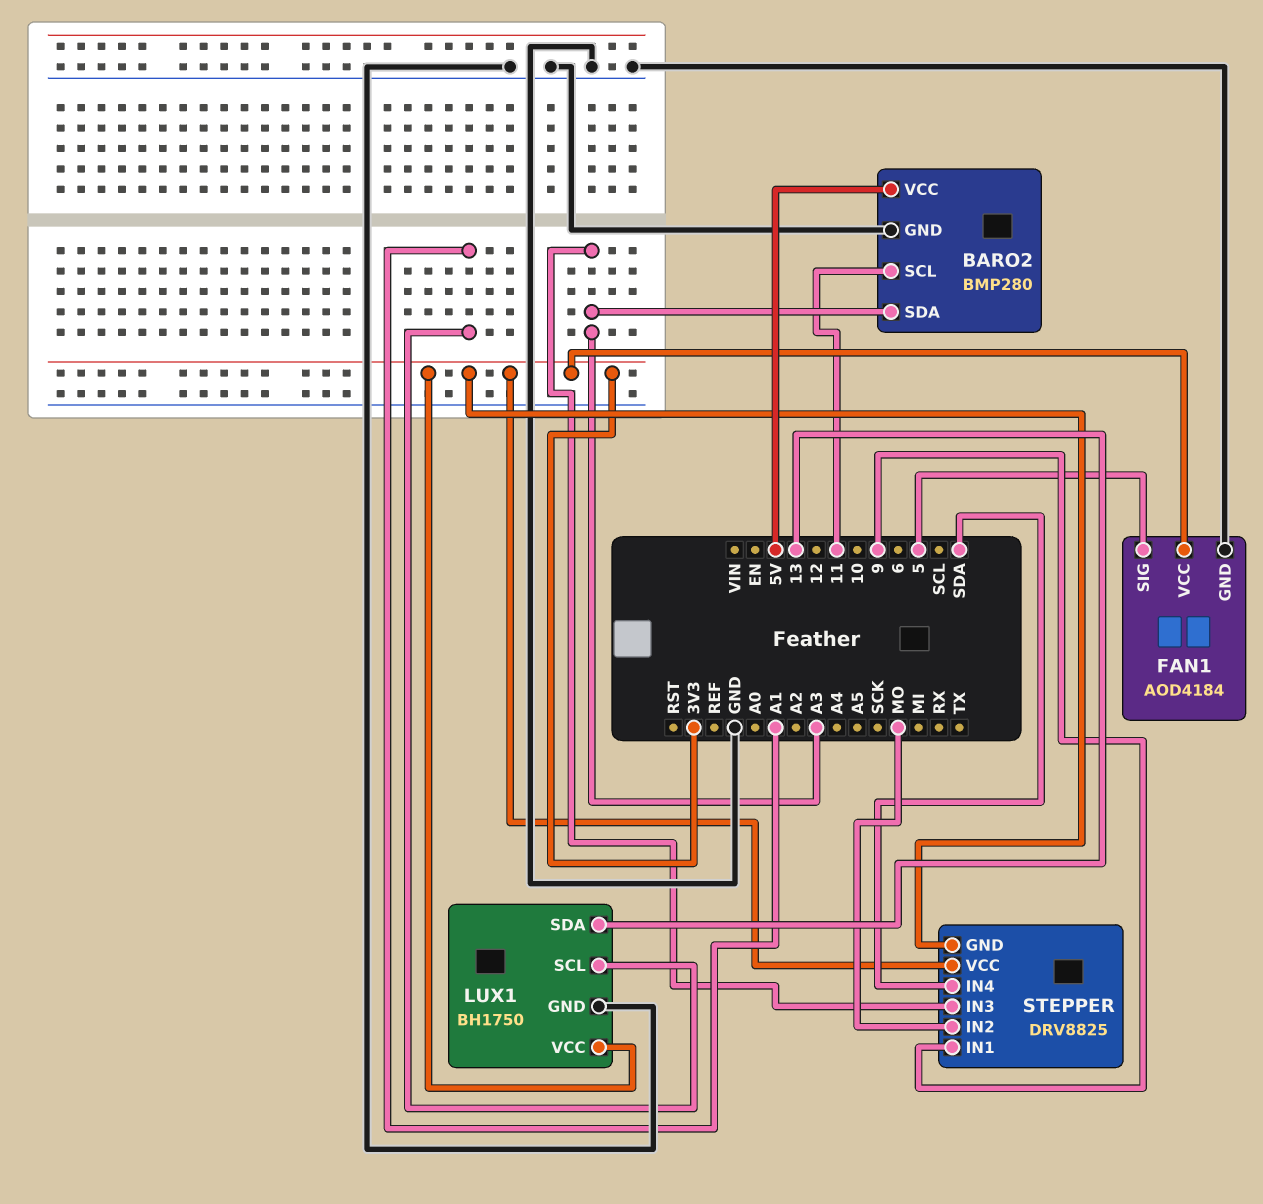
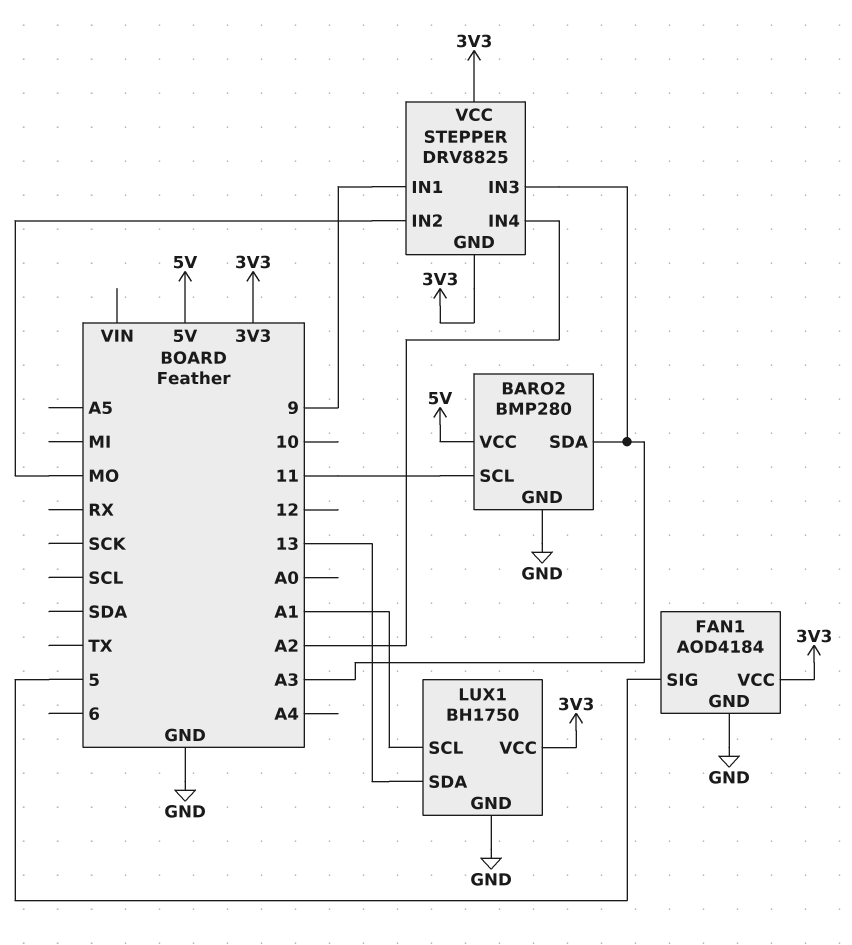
STEPPER pin IN4: SDA -> A2

